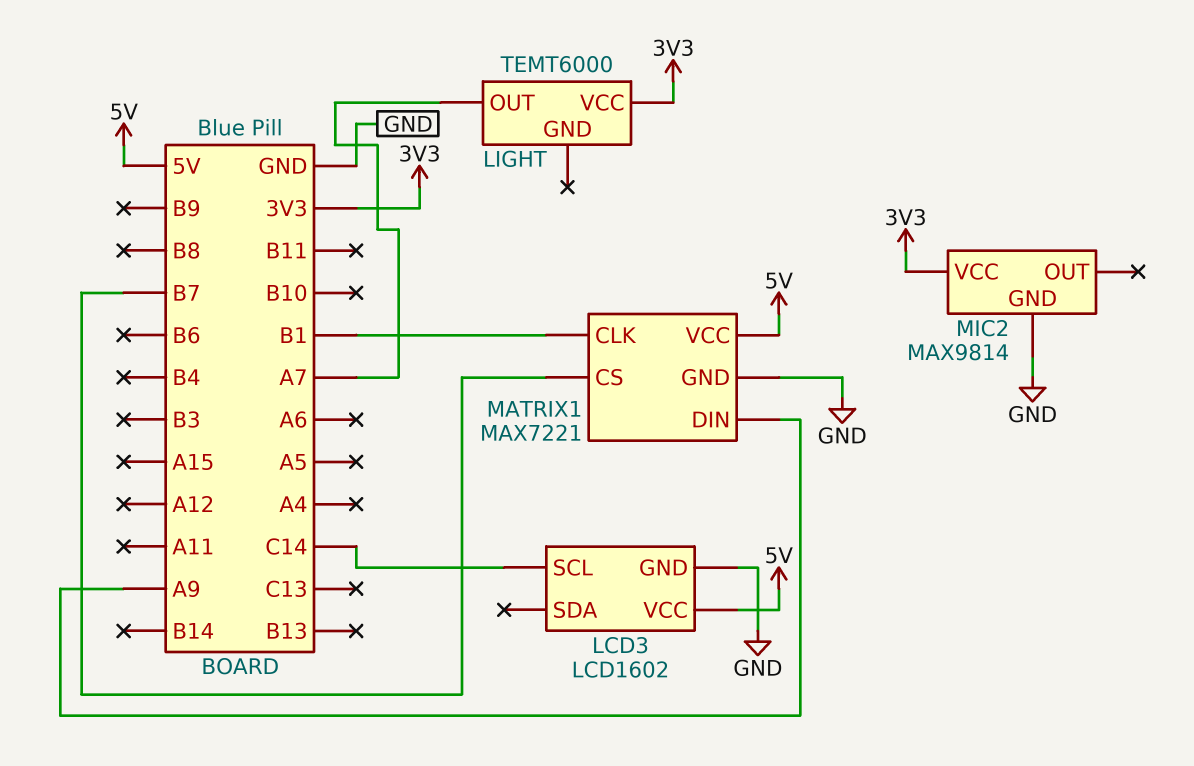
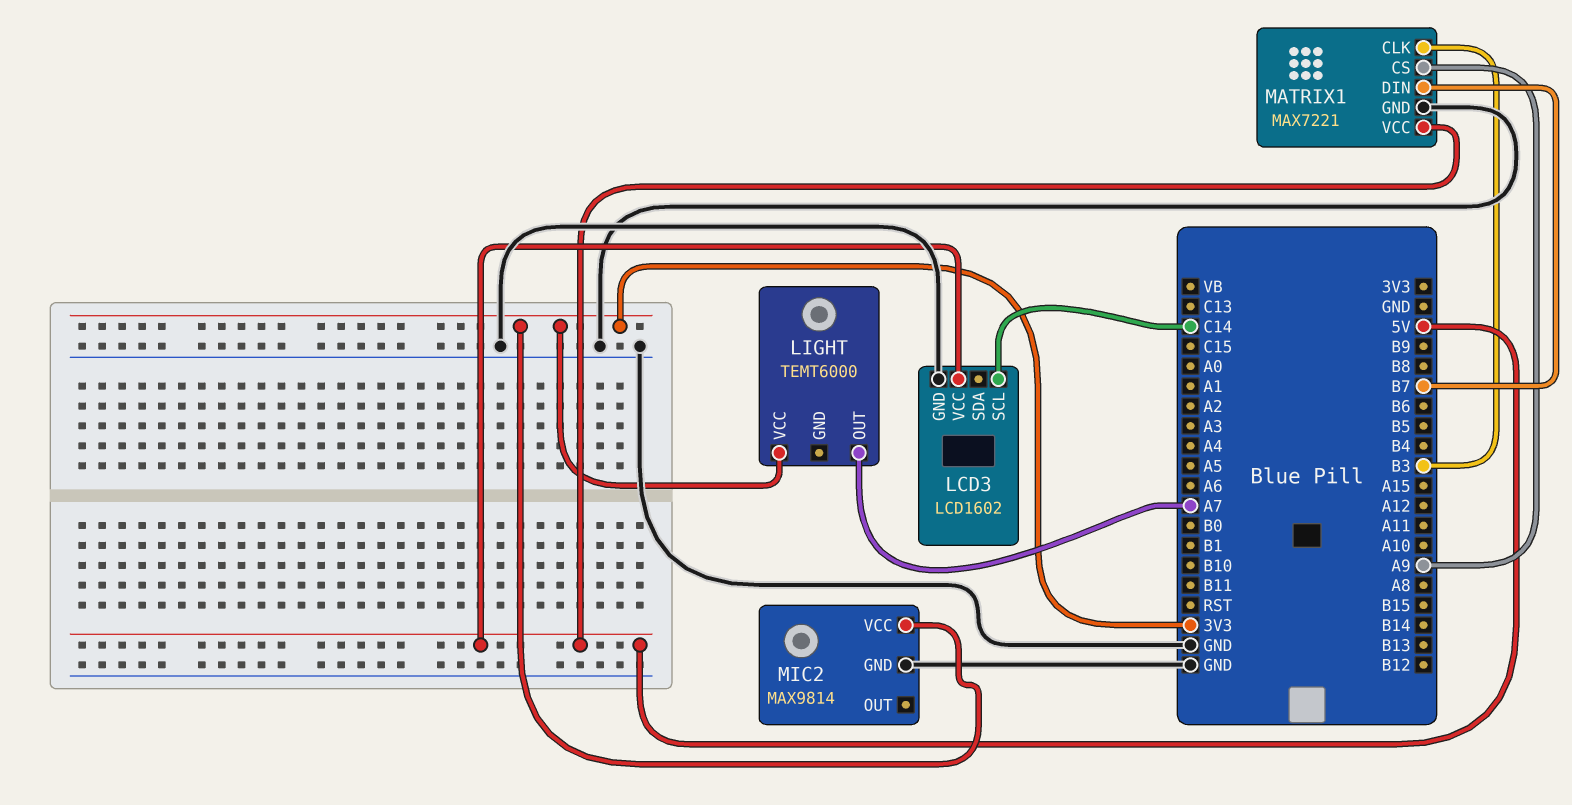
MATRIX1 pin CLK: B1 -> B3
MATRIX1 pin CS: B7 -> A9
MATRIX1 pin DIN: A9 -> B7

